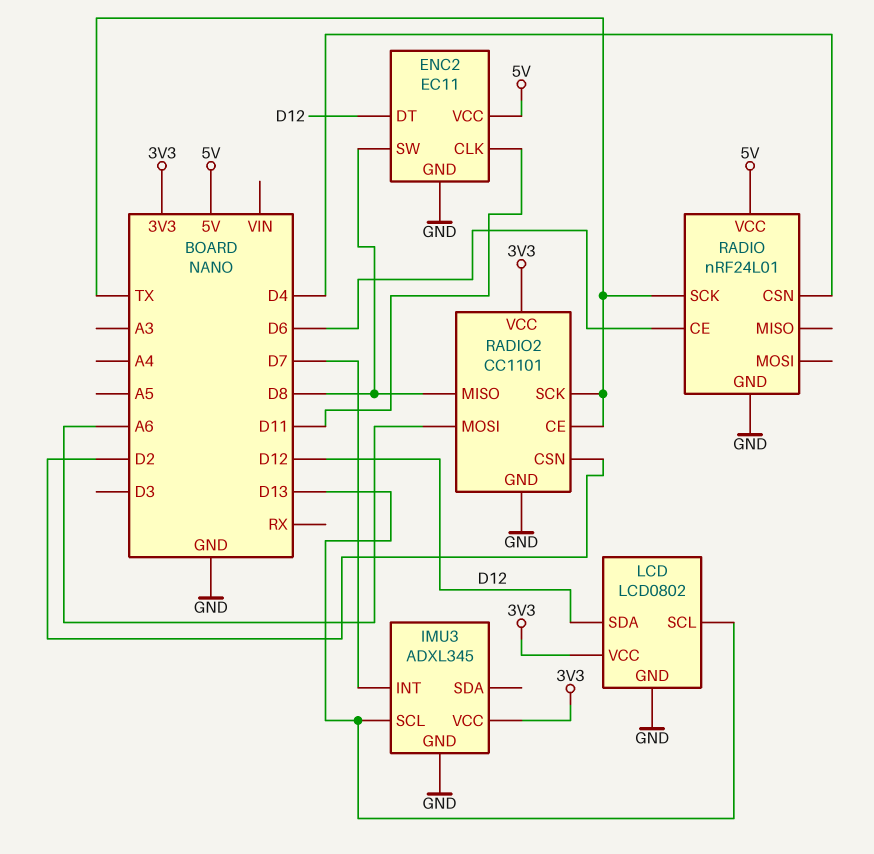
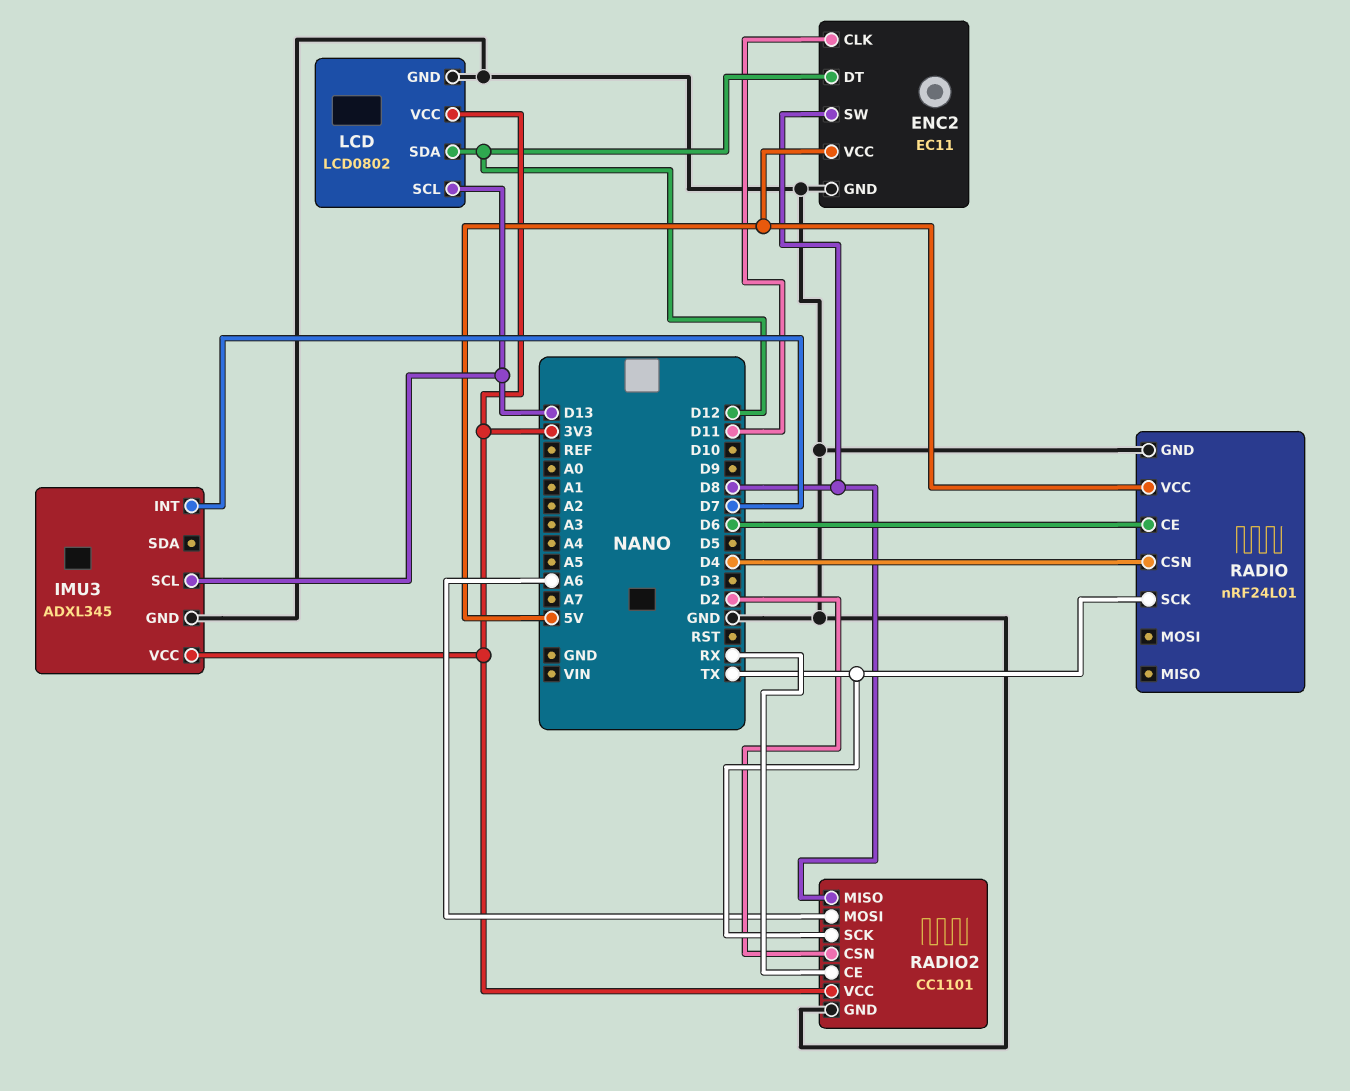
RADIO2 pin CE: TX -> RX

